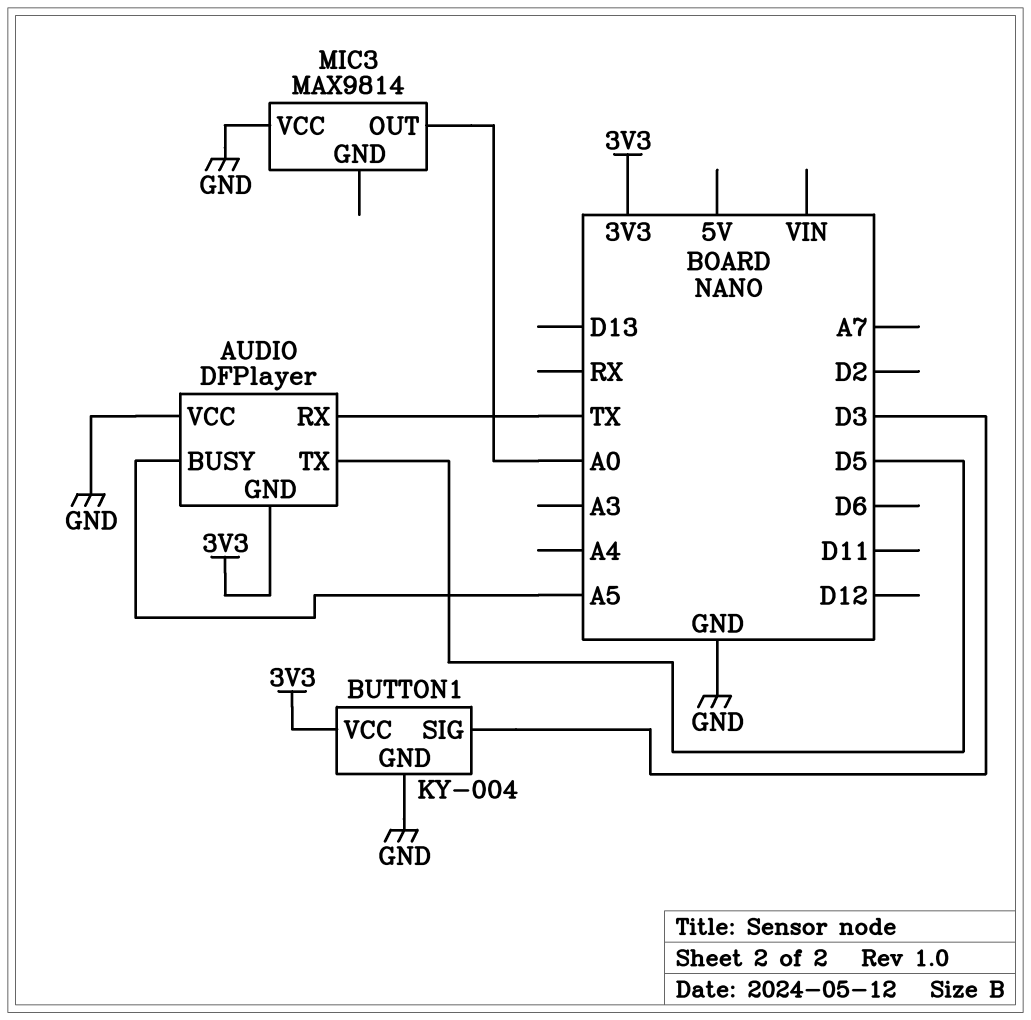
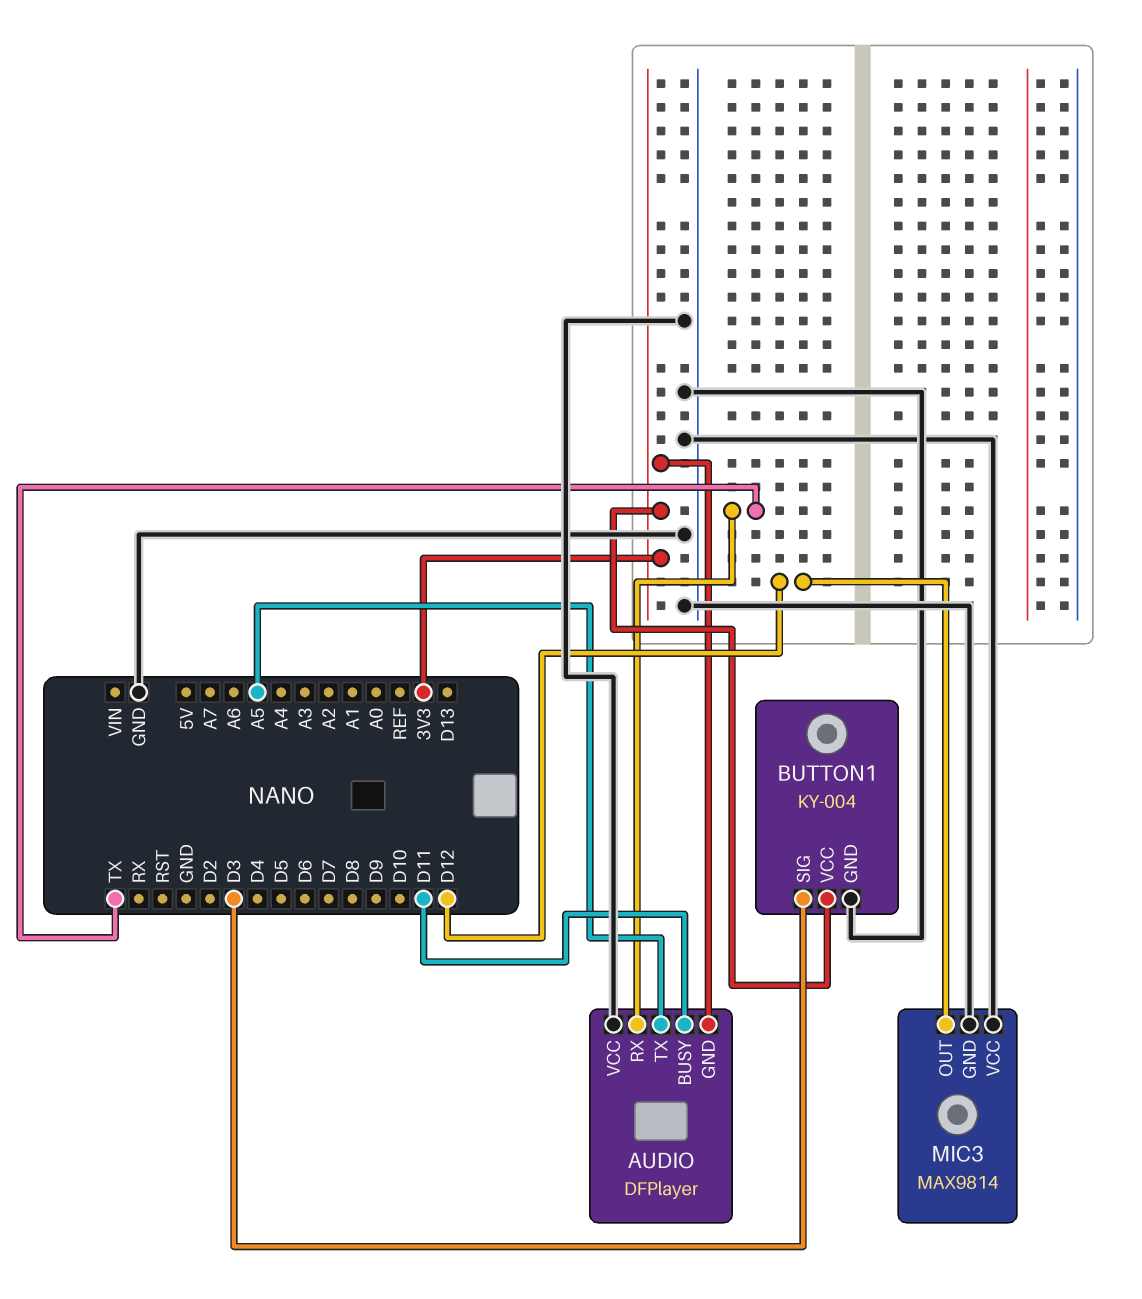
AUDIO pin BUSY: A5 -> D11
AUDIO pin TX: D5 -> A5
MIC3 pin GND: none -> GND
MIC3 pin OUT: A0 -> D12

